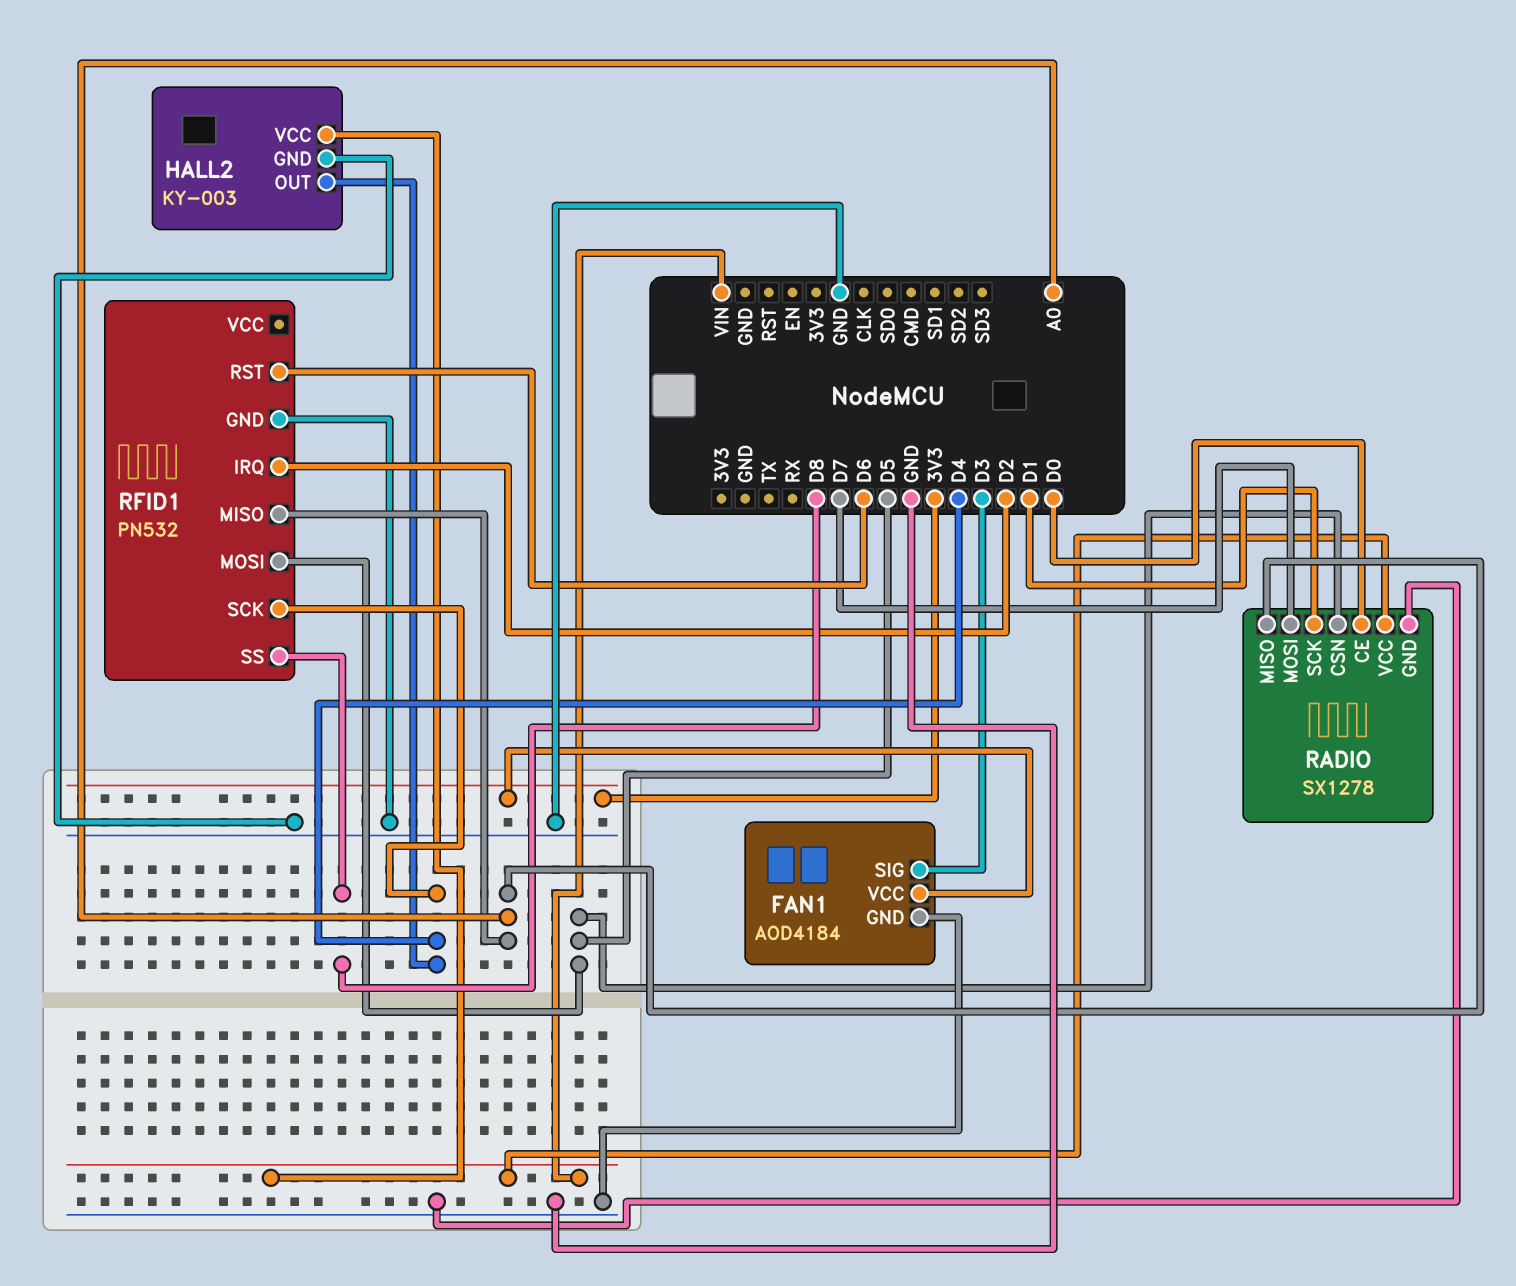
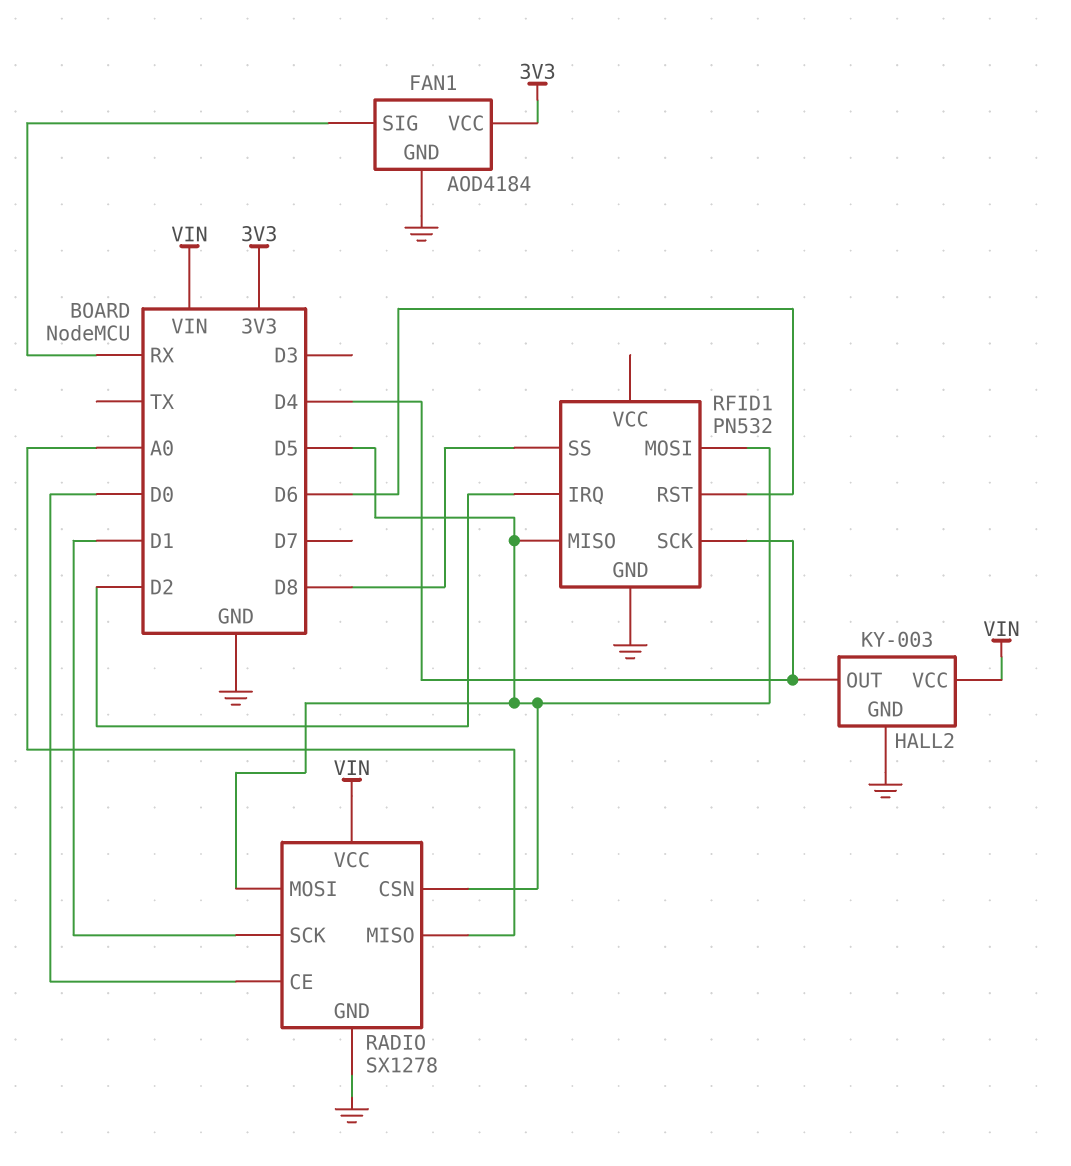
FAN1 pin SIG: D3 -> RX
RADIO pin MOSI: D7 -> D5
RFID1 pin MISO: A0 -> D5

